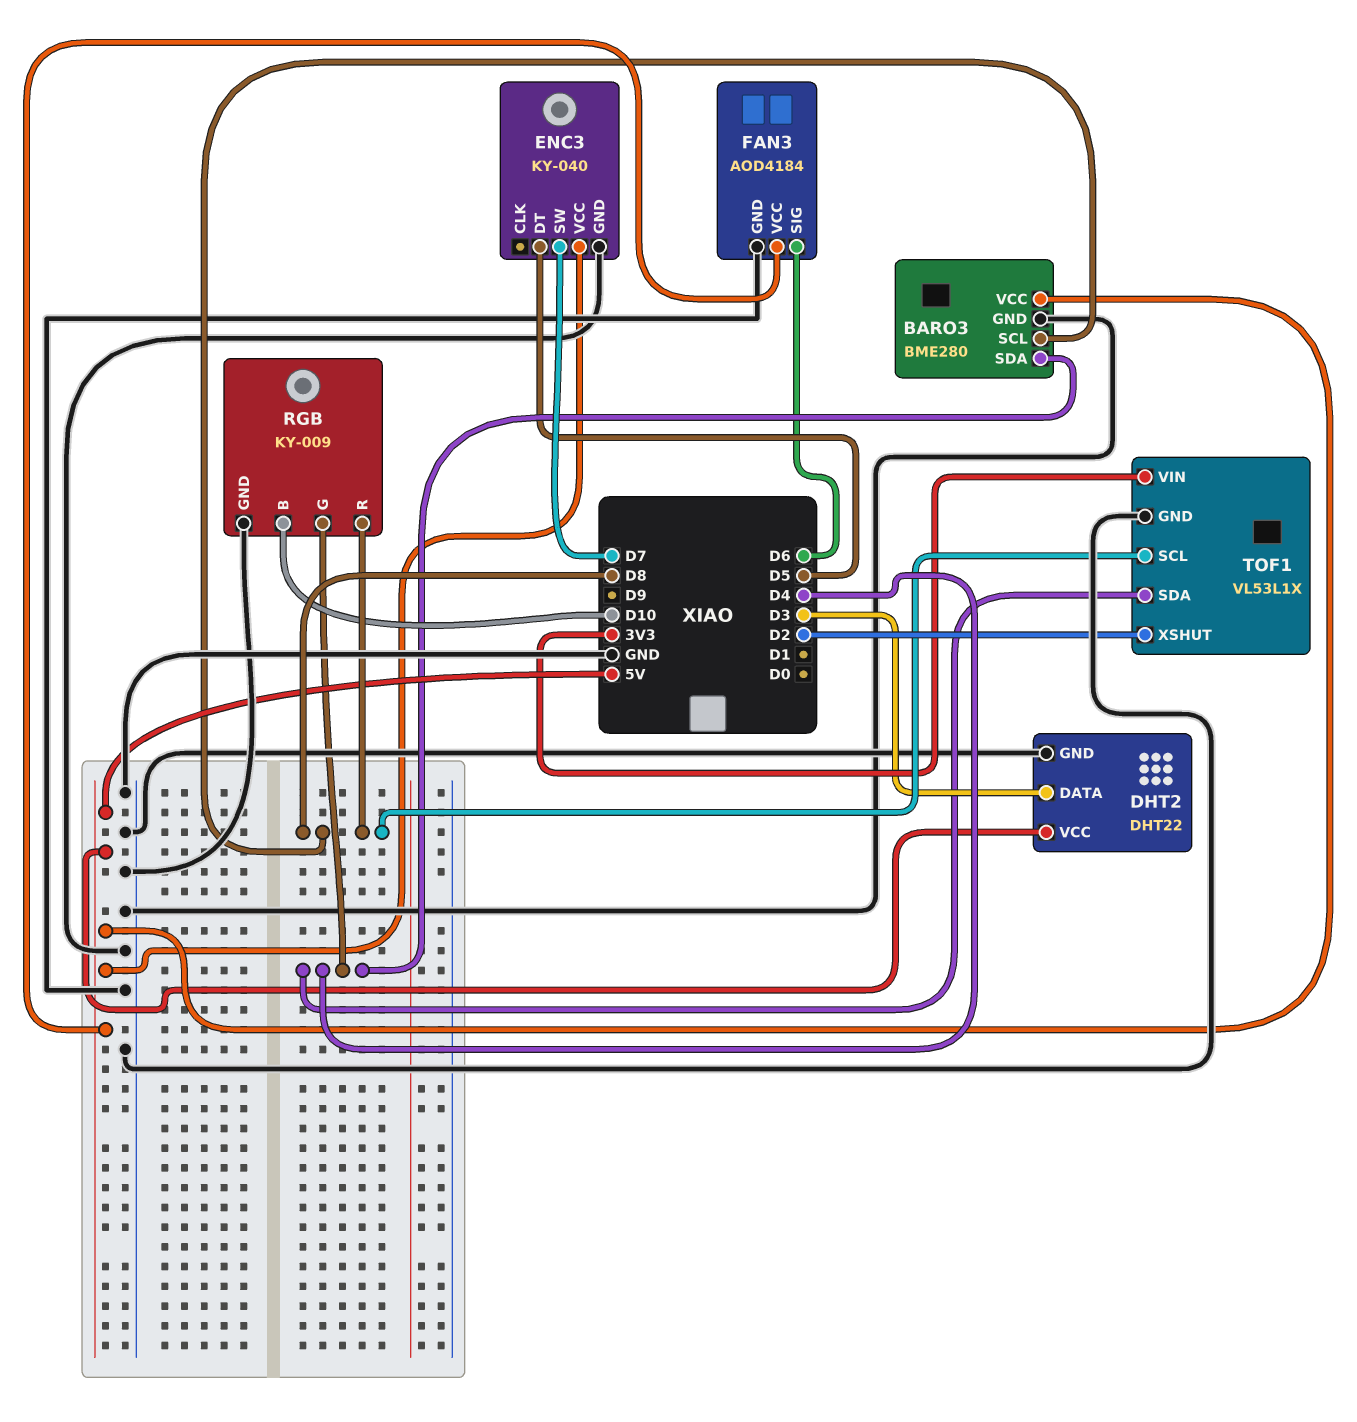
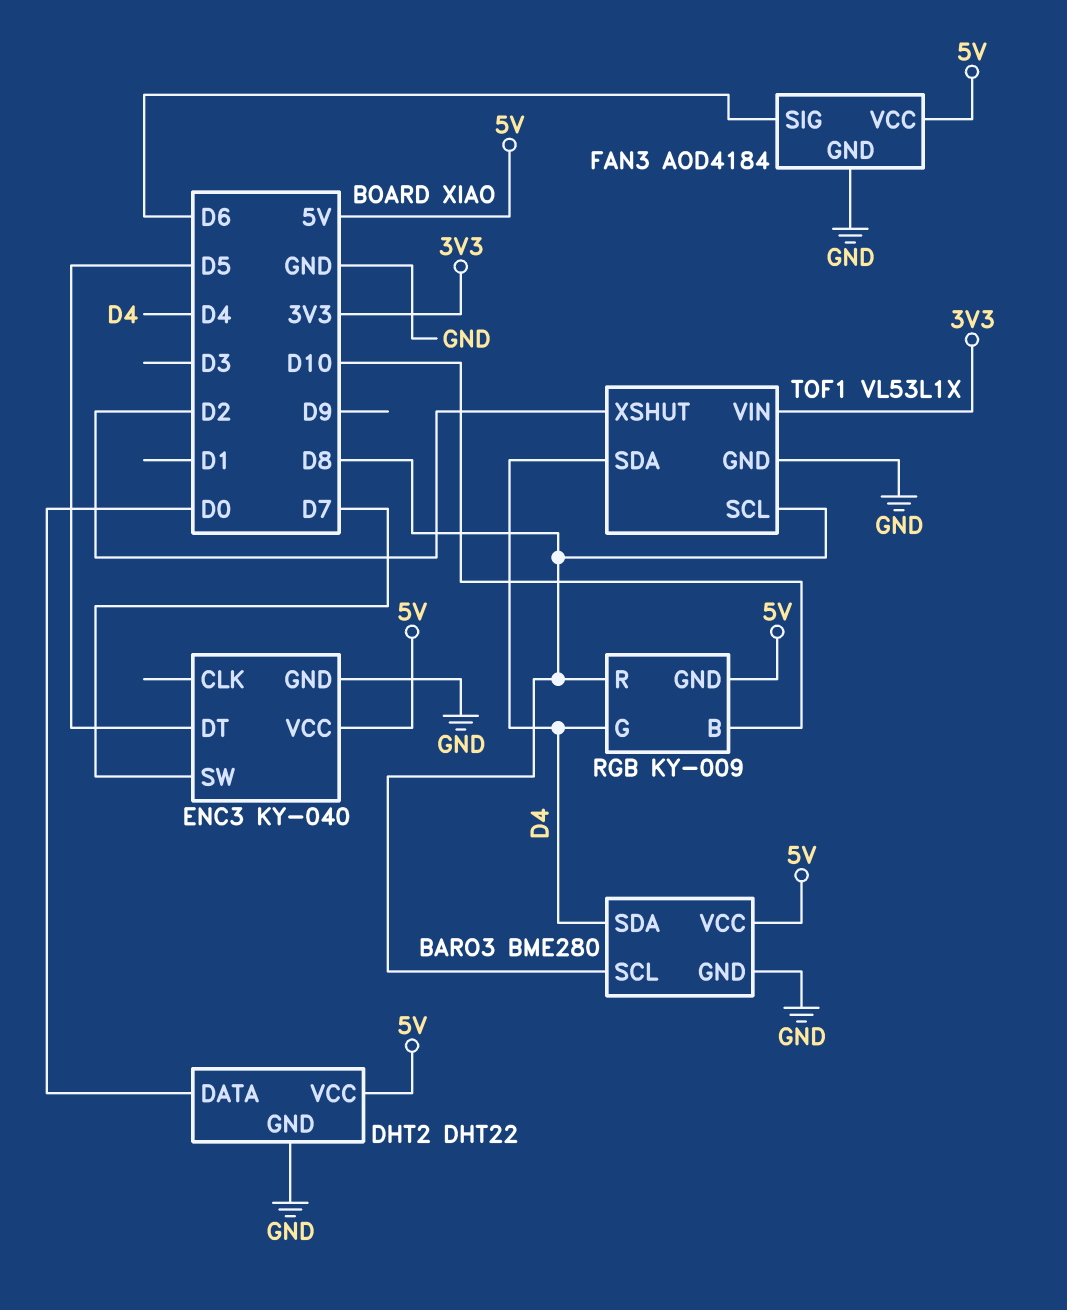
DHT2 pin DATA: D3 -> D0
RGB pin GND: GND -> 5V

